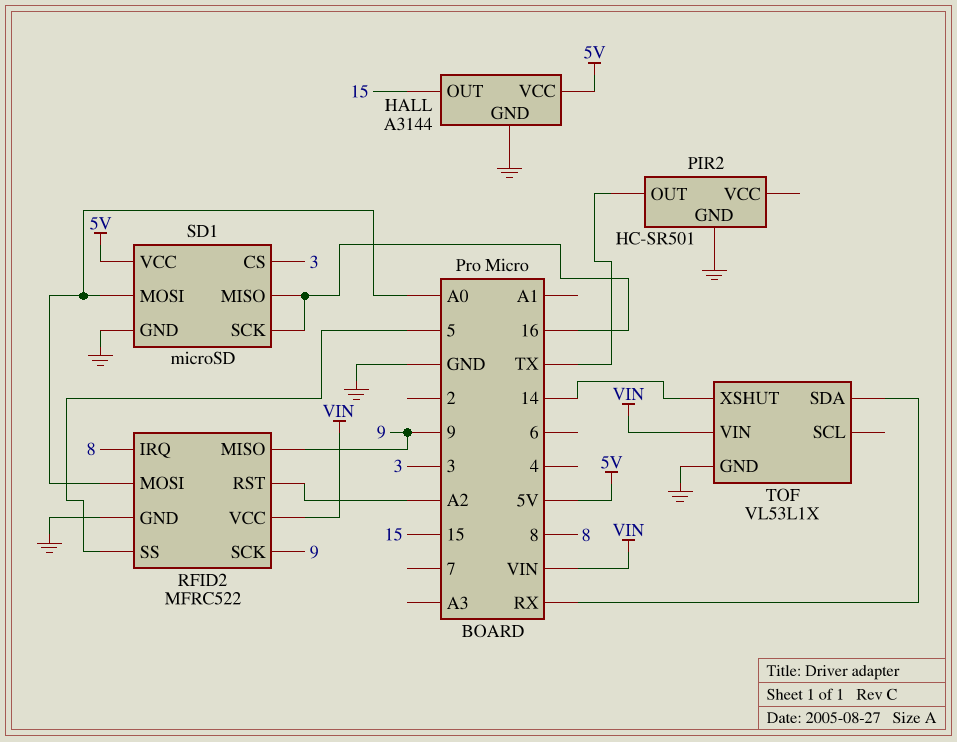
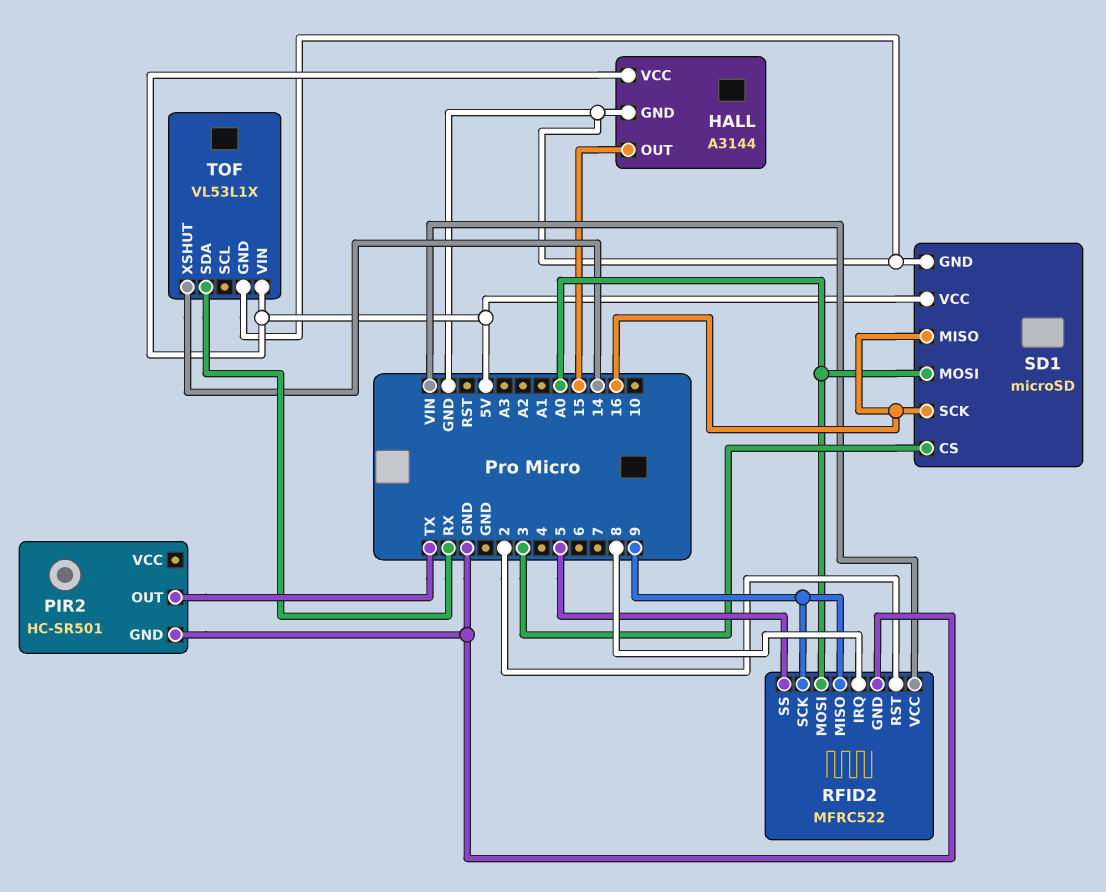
RFID2 pin RST: A2 -> 2
TOF pin VIN: VIN -> 5V

